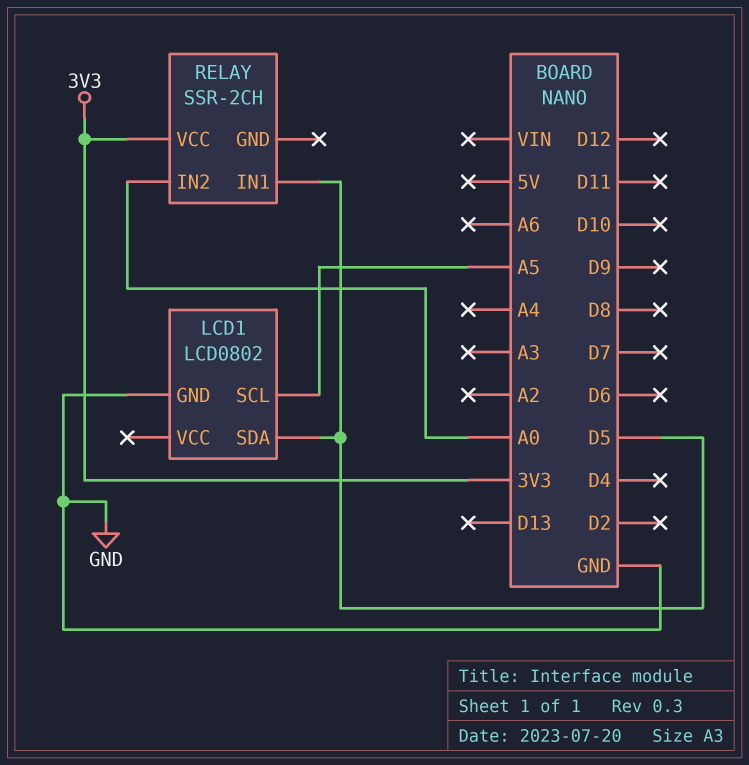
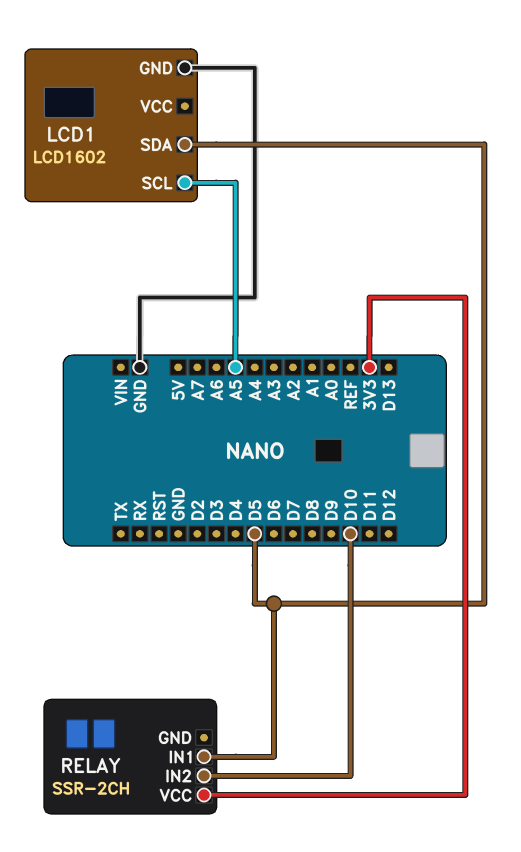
LCD1: LCD0802 -> LCD1602
RELAY pin IN2: A0 -> D10

